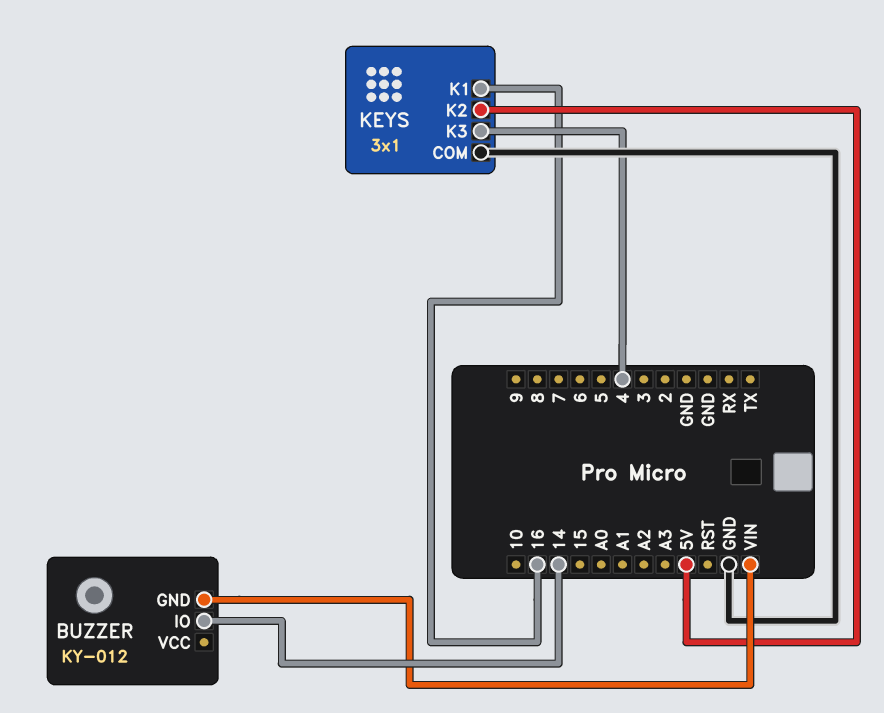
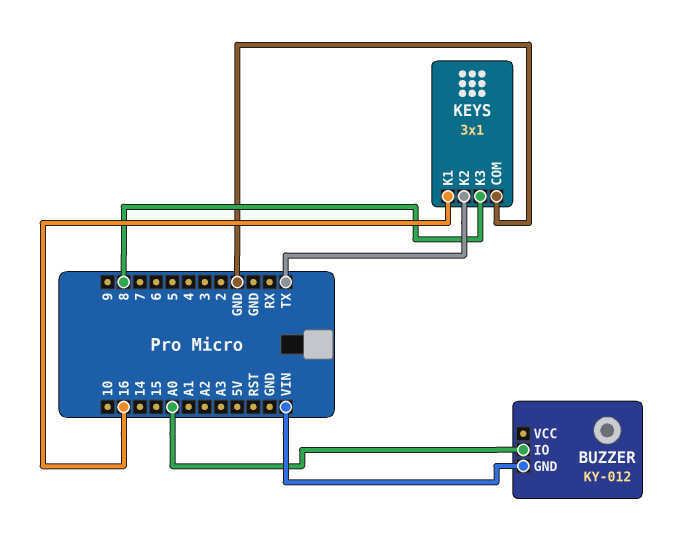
BUZZER pin IO: 14 -> A0
KEYS pin K2: 5V -> TX
KEYS pin K3: 4 -> 8

